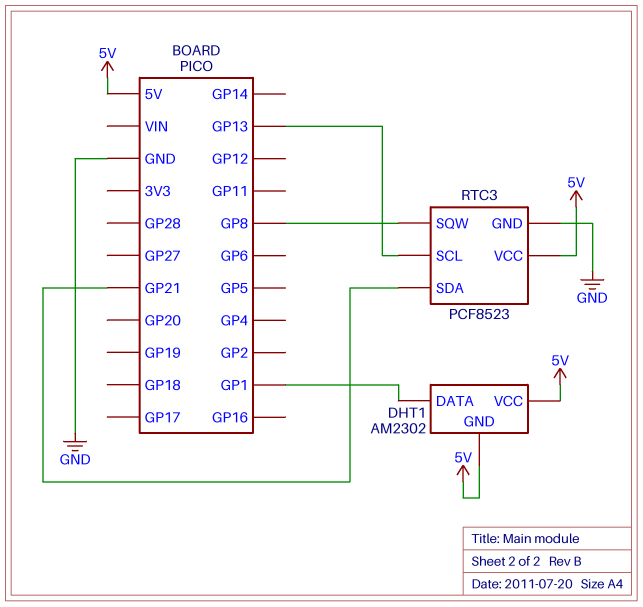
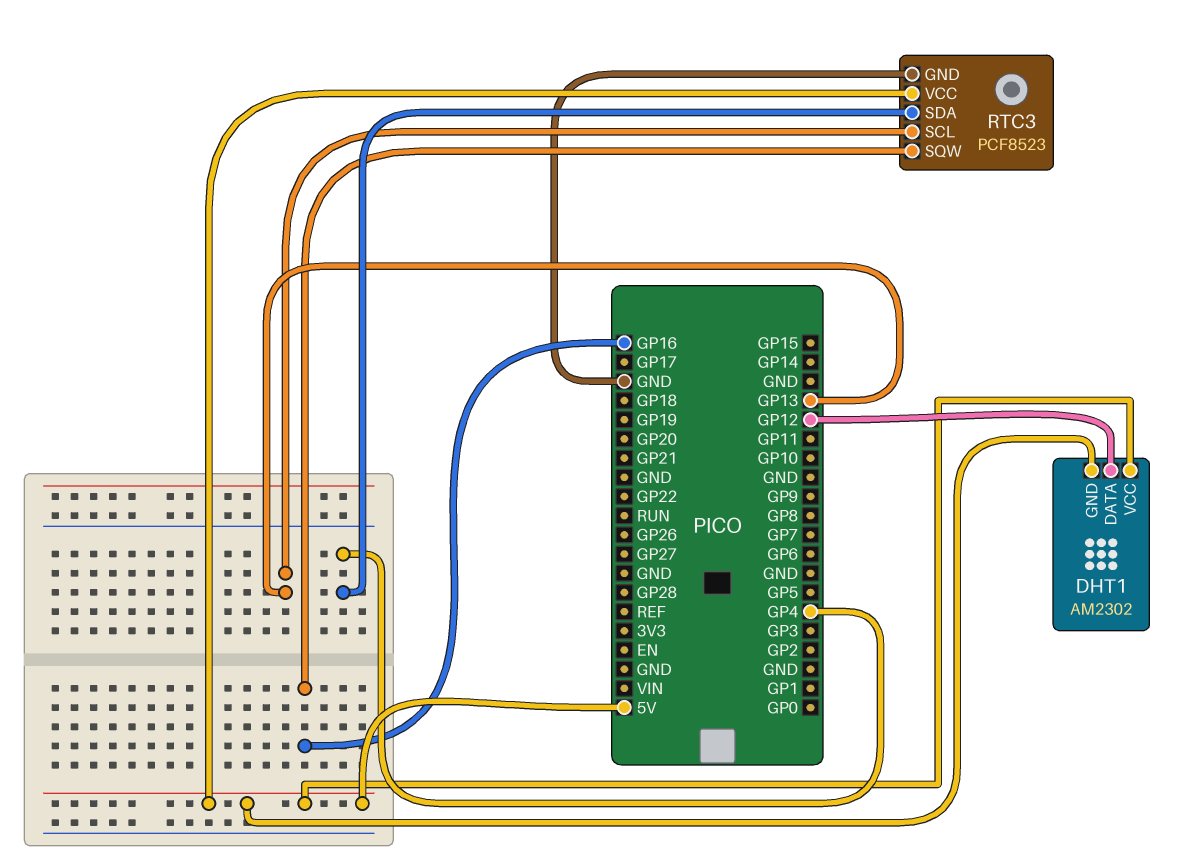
DHT1 pin DATA: GP1 -> GP12
RTC3 pin SDA: GP21 -> GP4
RTC3 pin SQW: GP8 -> GP16

